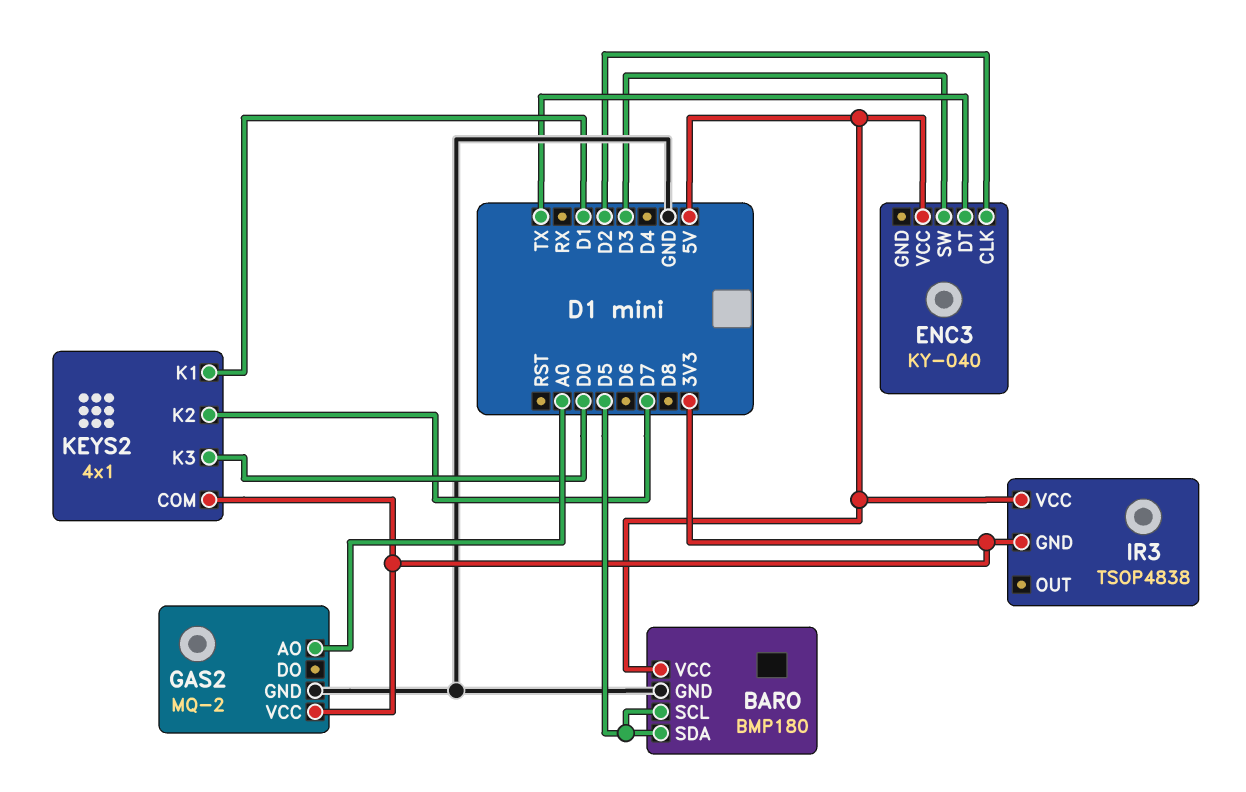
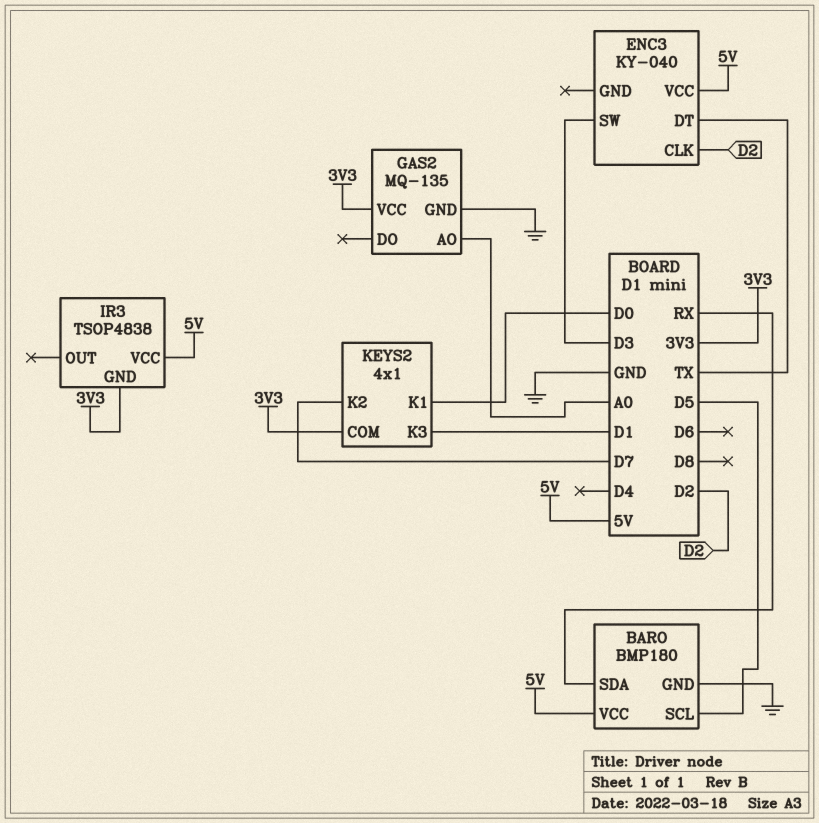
BARO pin SDA: D5 -> RX
GAS2: MQ-2 -> MQ-135
KEYS2 pin K1: D1 -> D0
KEYS2 pin K3: D0 -> D1

